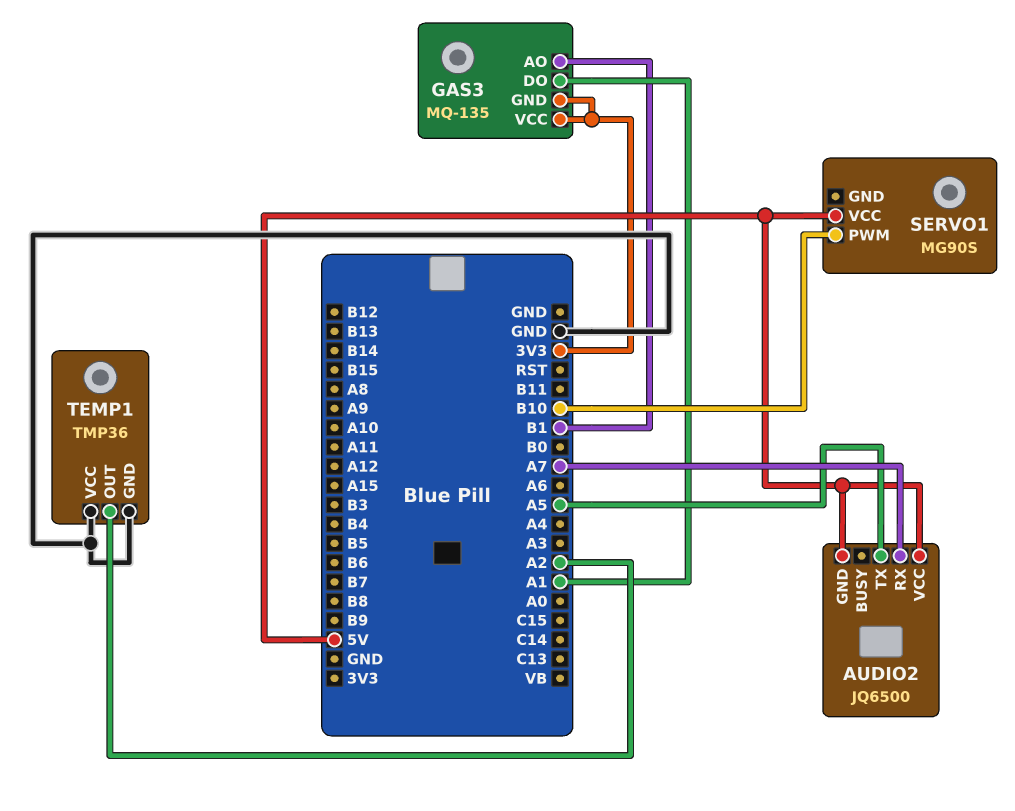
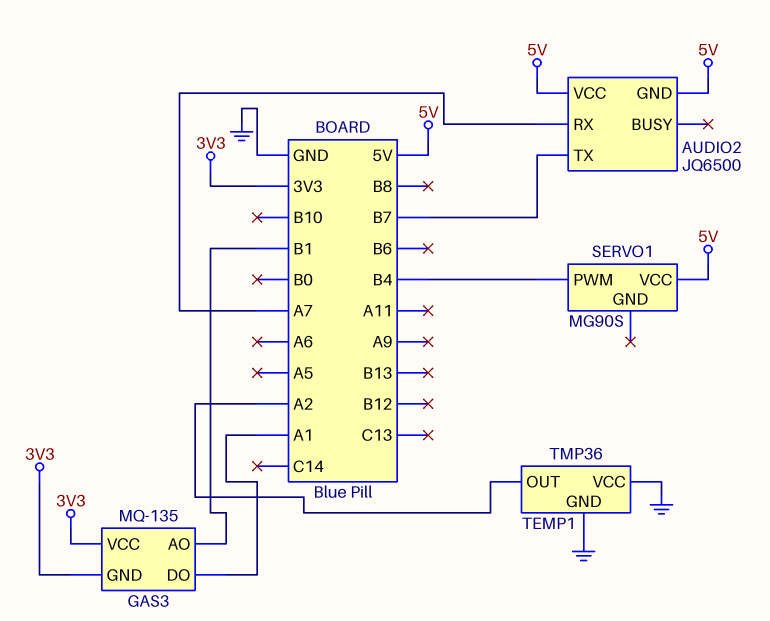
AUDIO2 pin TX: A5 -> B7
SERVO1 pin PWM: B10 -> B4

